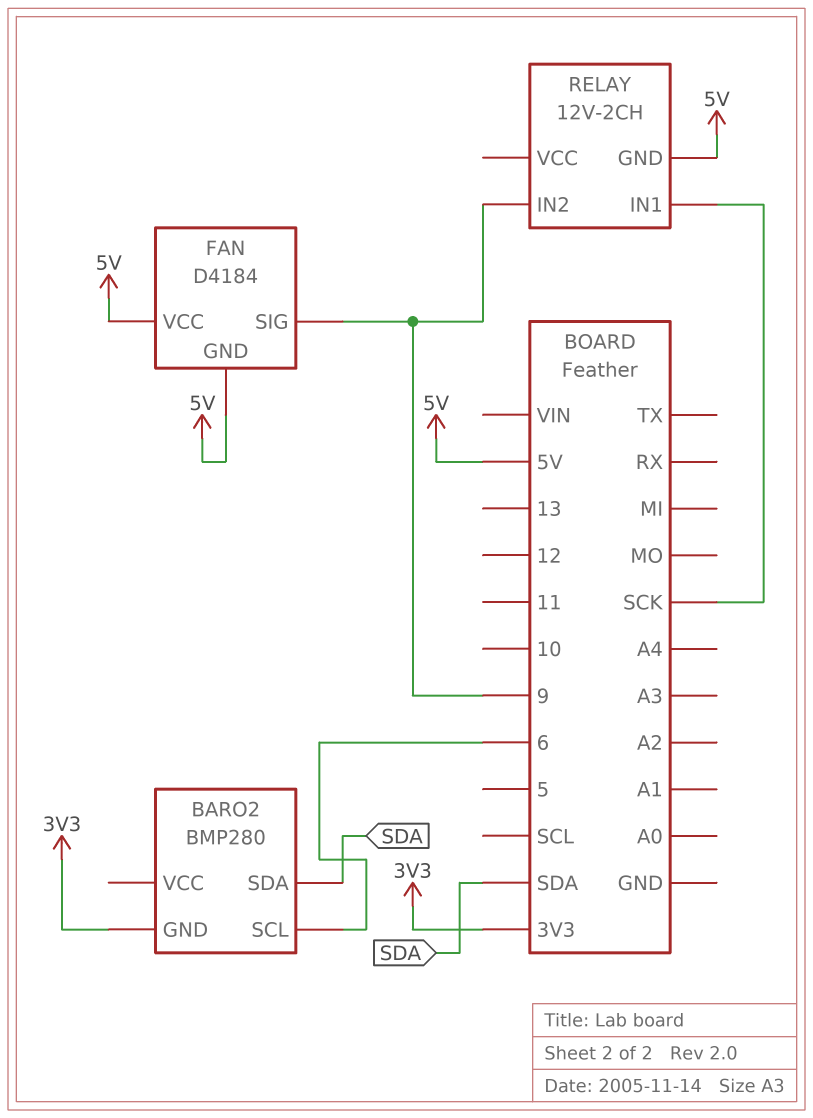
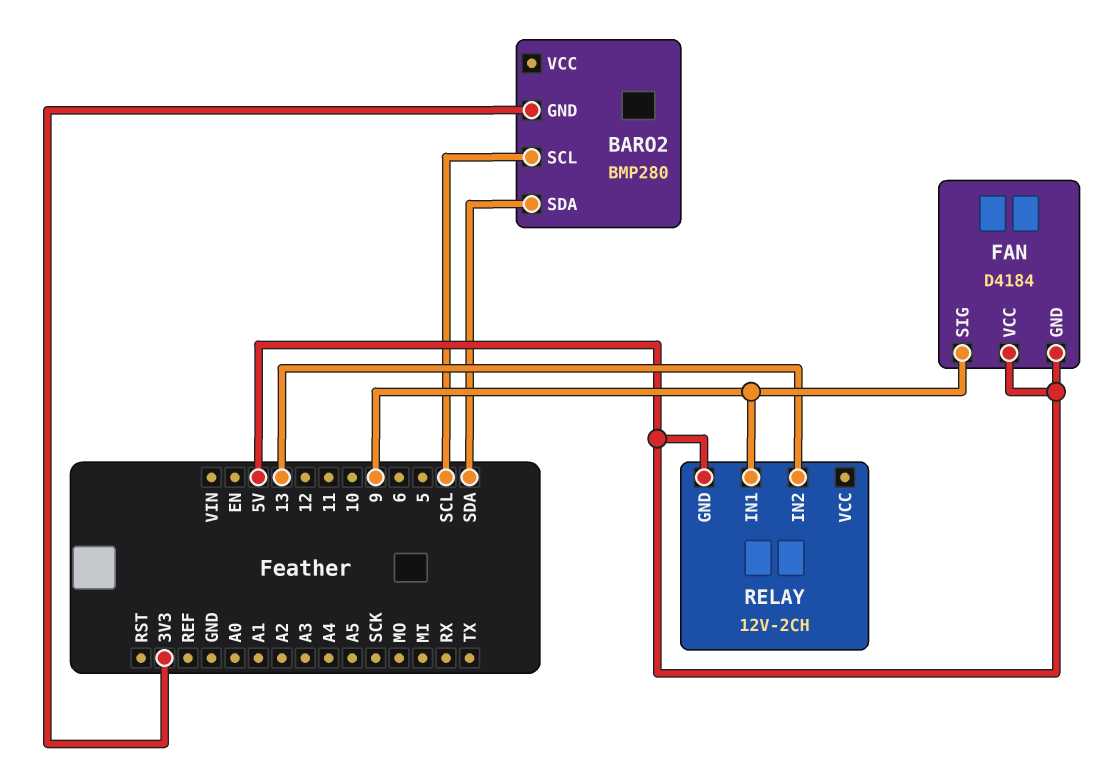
BARO2 pin SCL: 6 -> SCL
RELAY pin IN1: SCK -> 9
RELAY pin IN2: 9 -> 13

